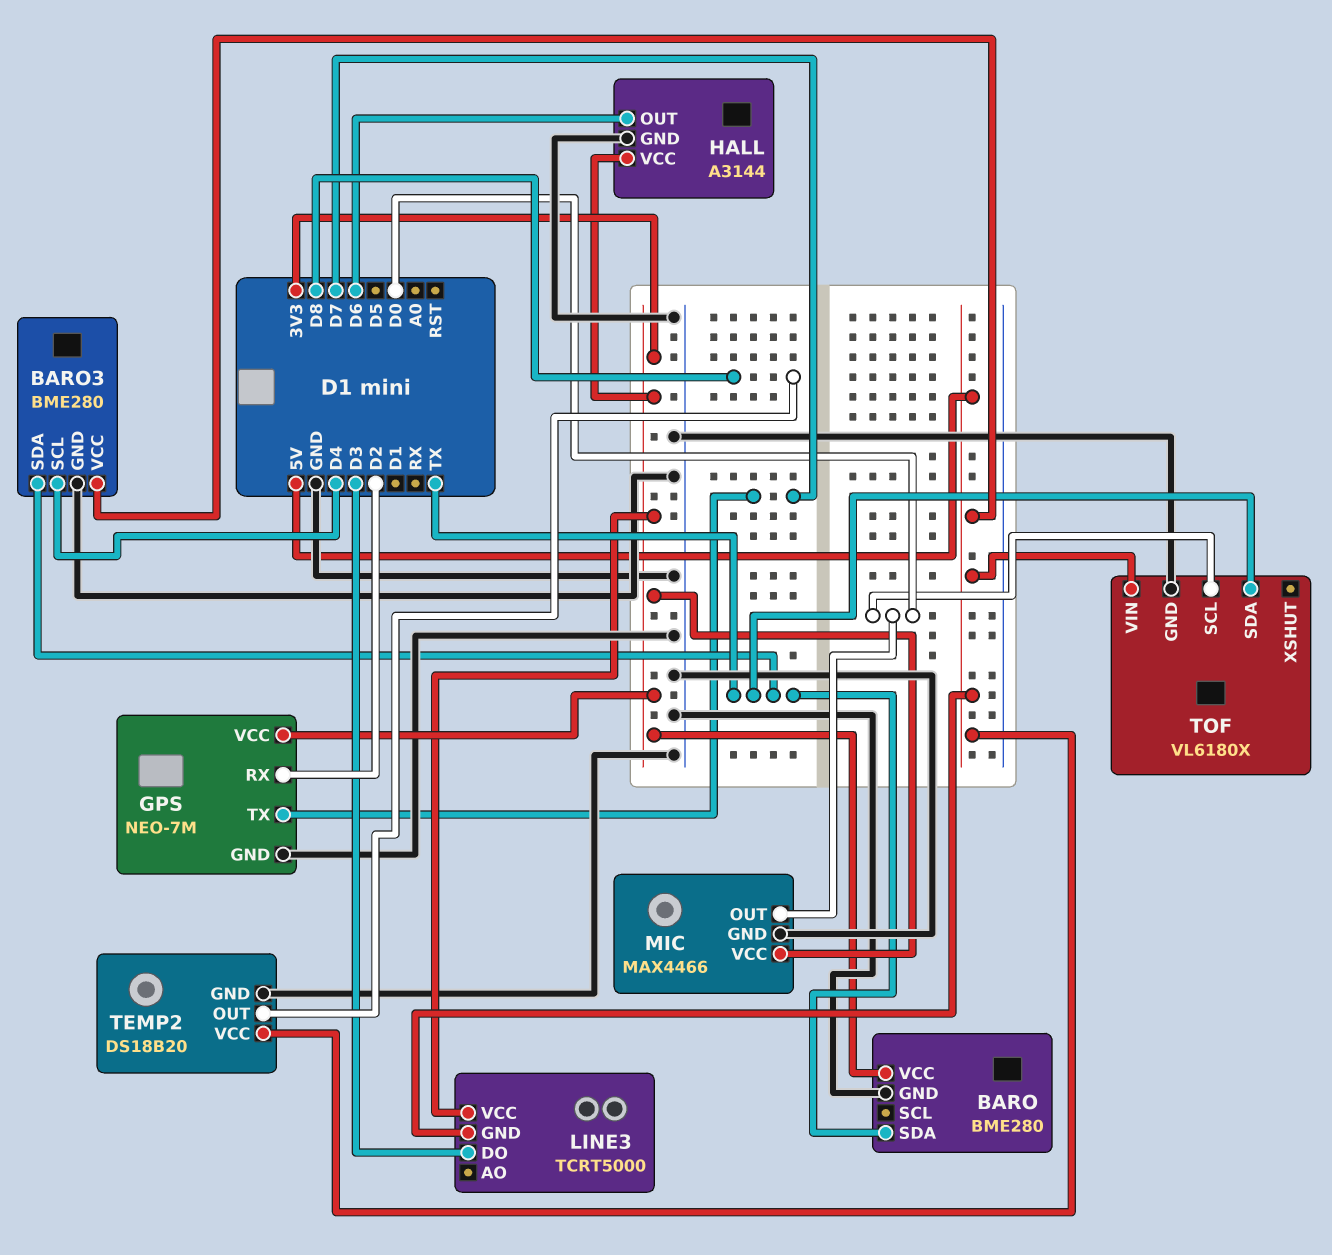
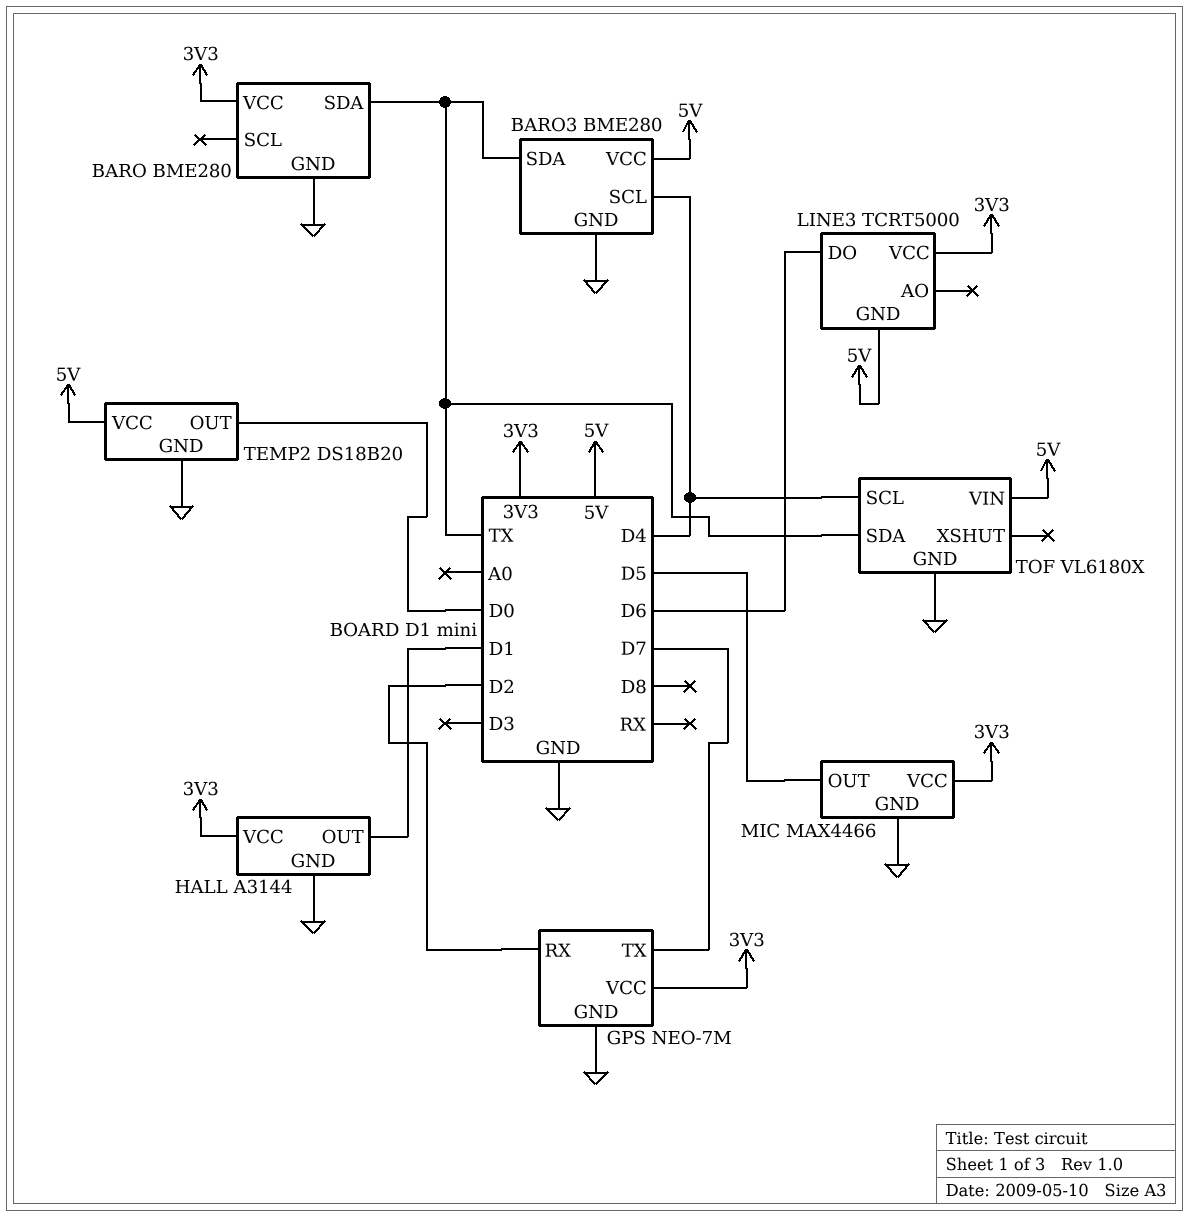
HALL pin OUT: D6 -> D1
LINE3 pin DO: D3 -> D6
MIC pin OUT: D0 -> D5
TEMP2 pin OUT: D8 -> D0
TOF pin SCL: D0 -> D4

